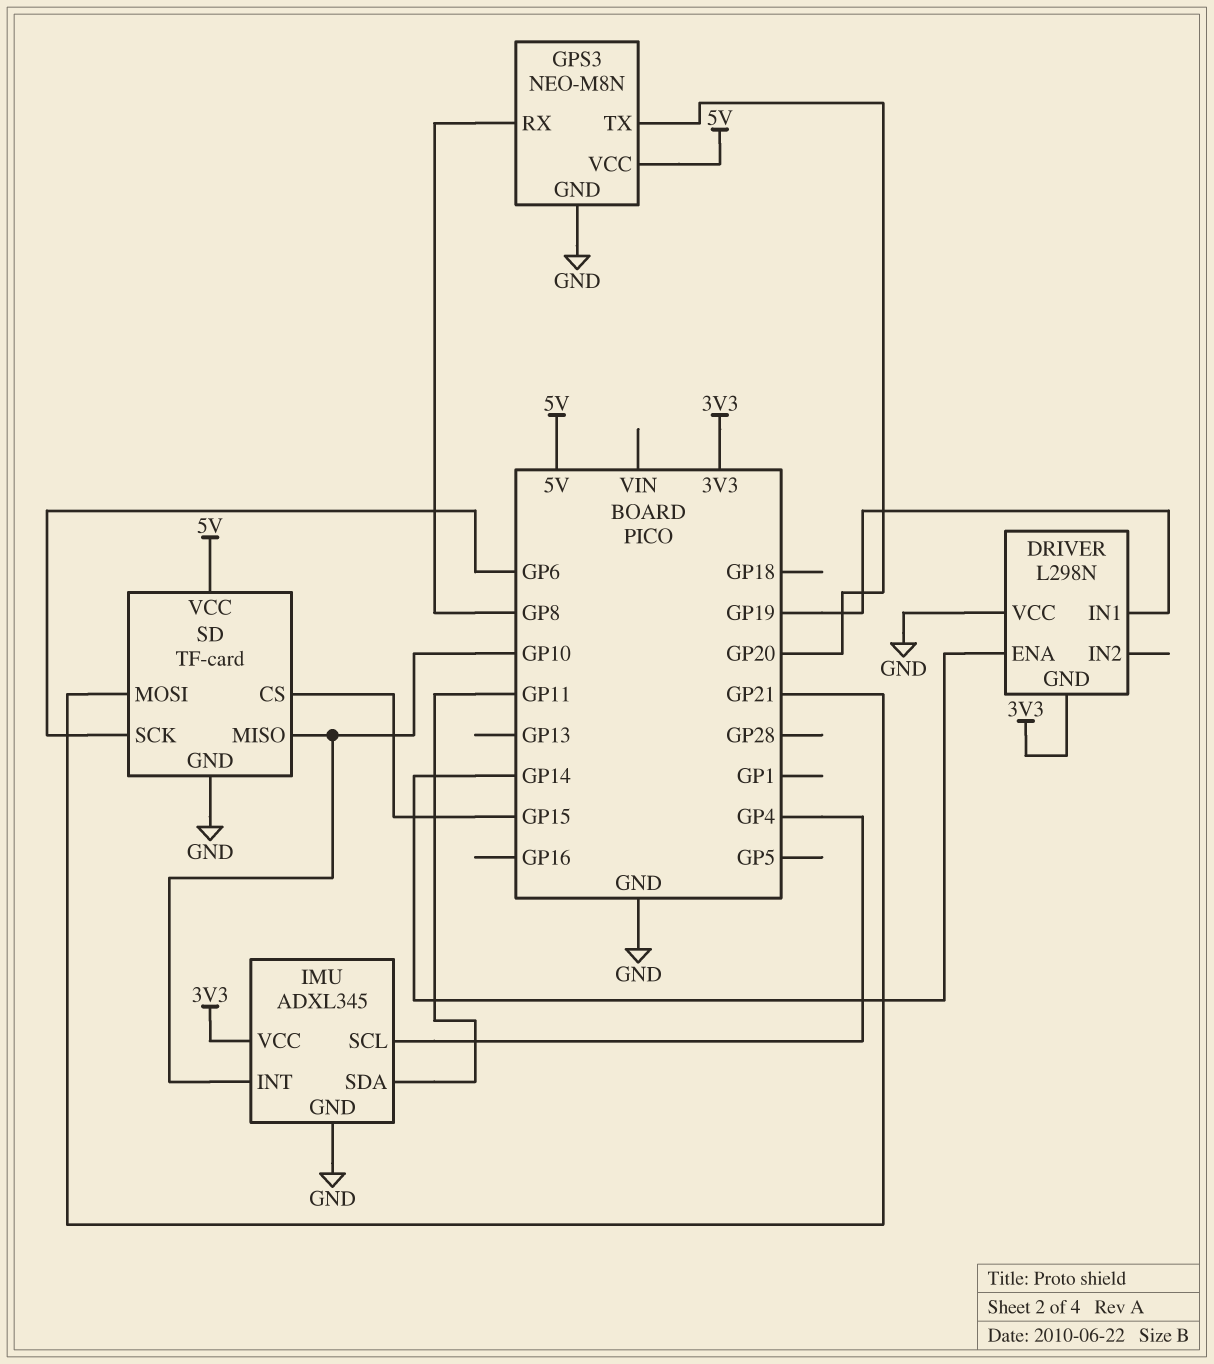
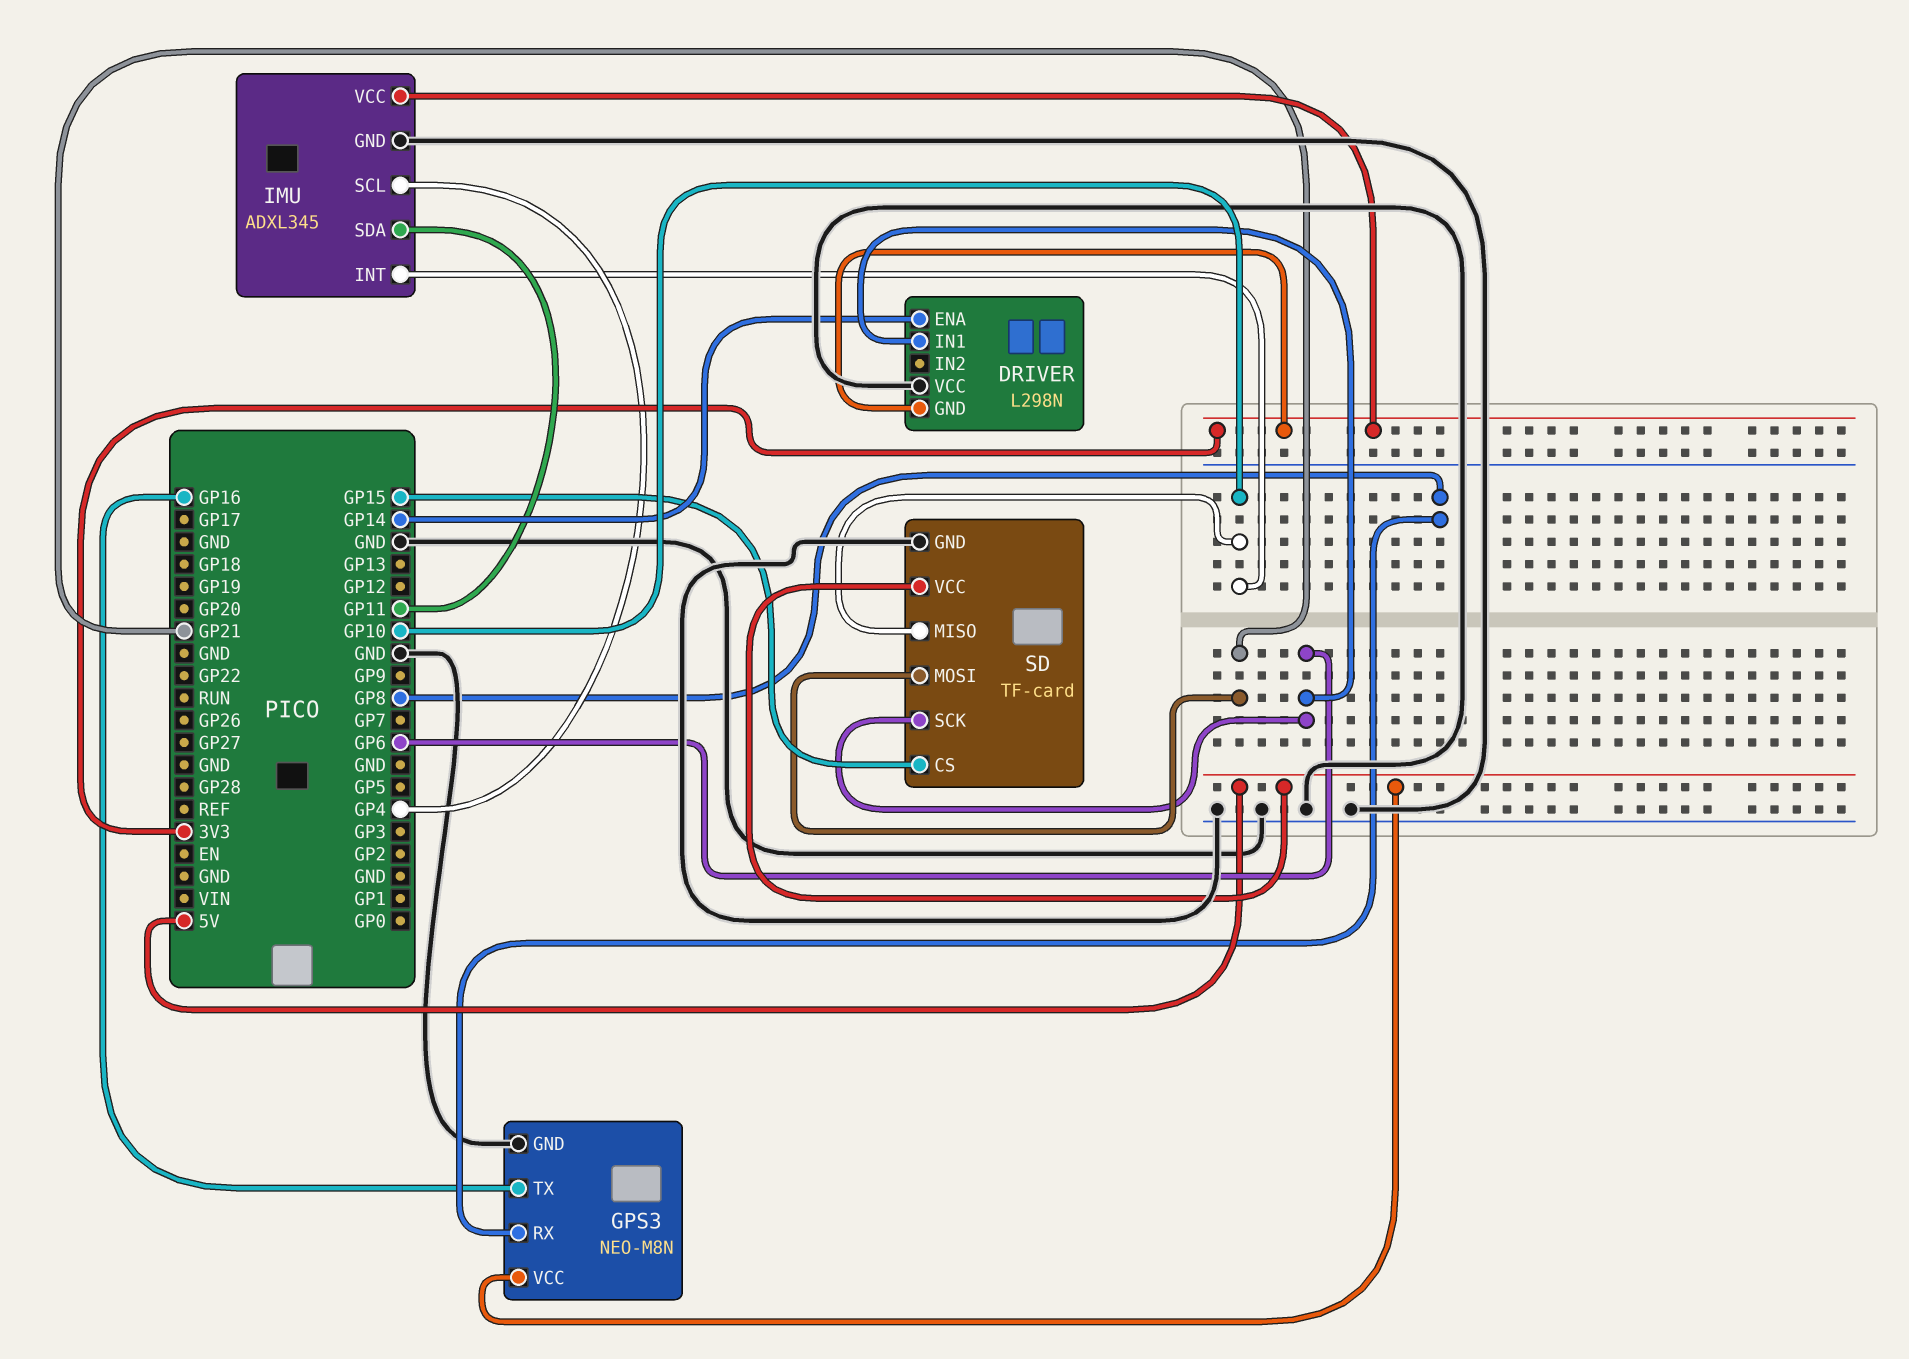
DRIVER pin IN1: GP19 -> GP6
GPS3 pin TX: GP20 -> GP16

